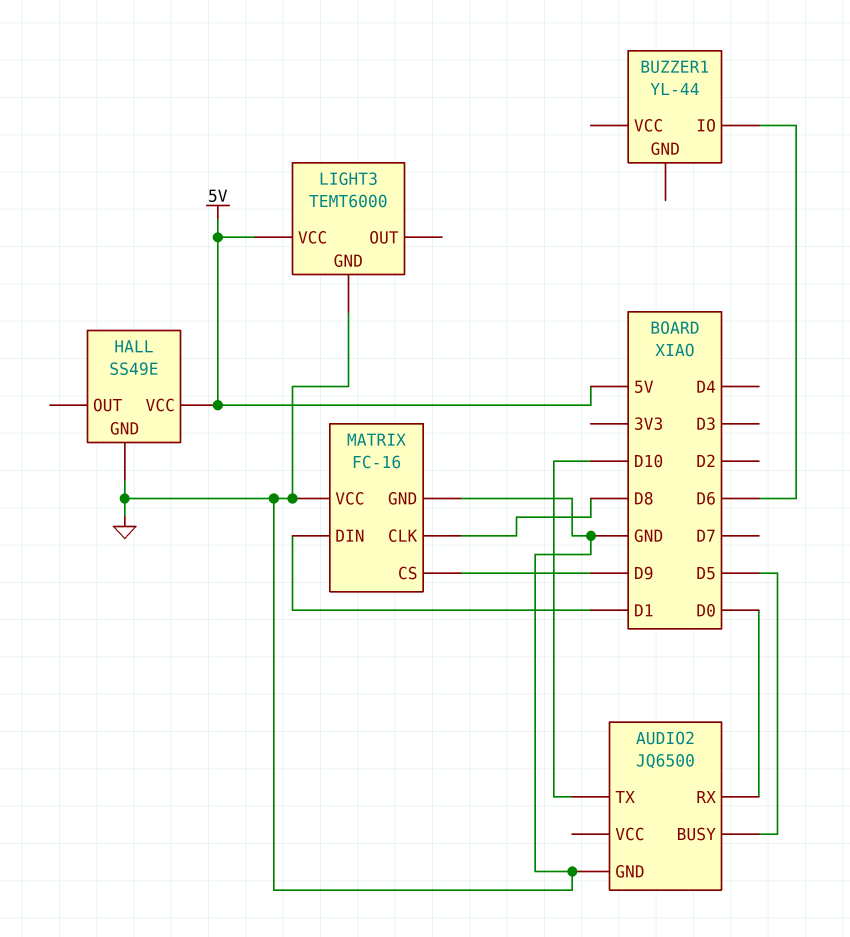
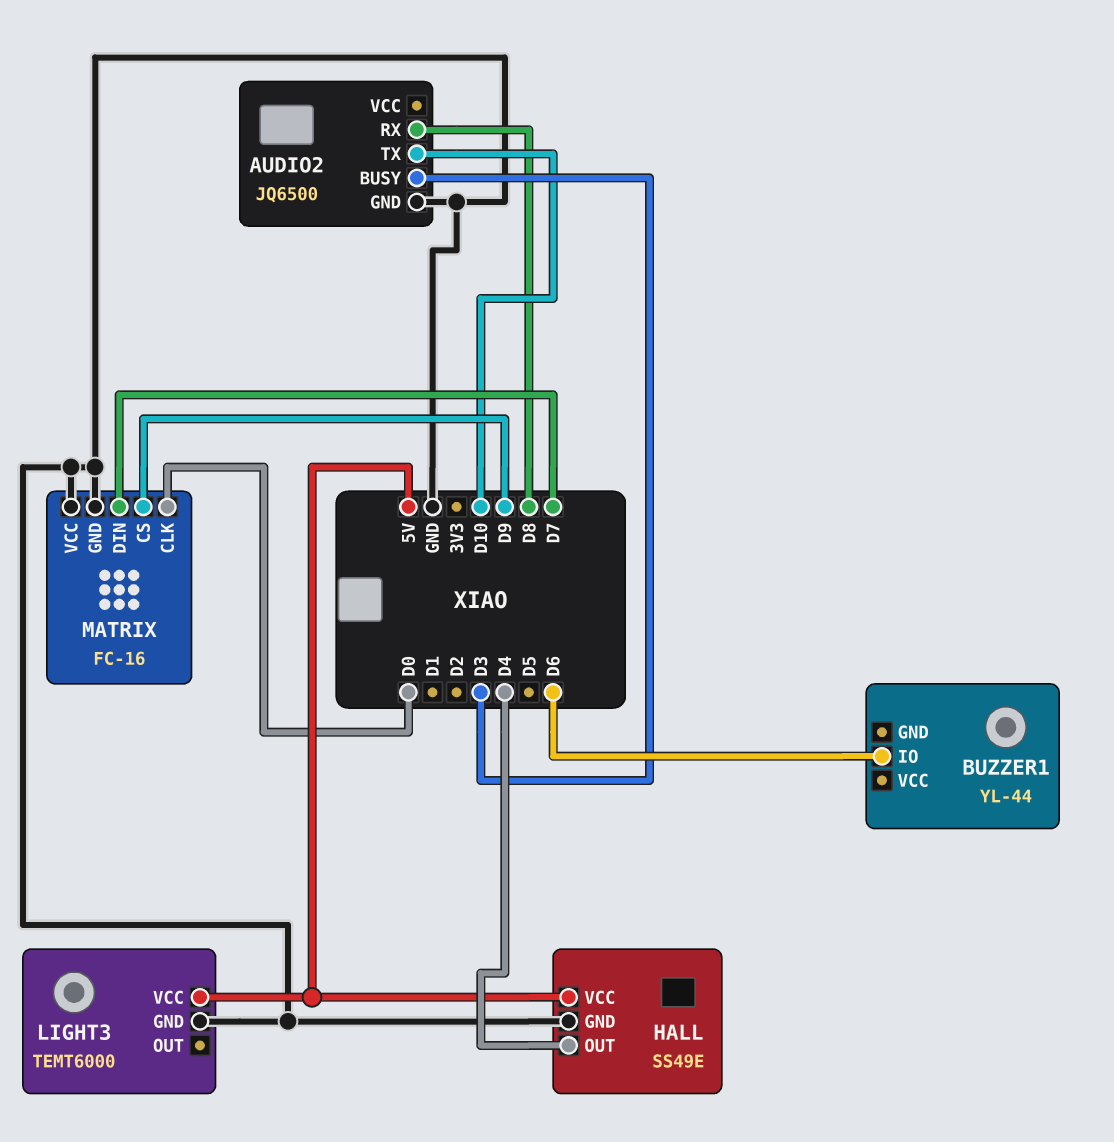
AUDIO2 pin BUSY: D5 -> D3
AUDIO2 pin RX: D0 -> D8
HALL pin OUT: none -> D4
MATRIX pin CLK: D8 -> D0
MATRIX pin DIN: D1 -> D7

